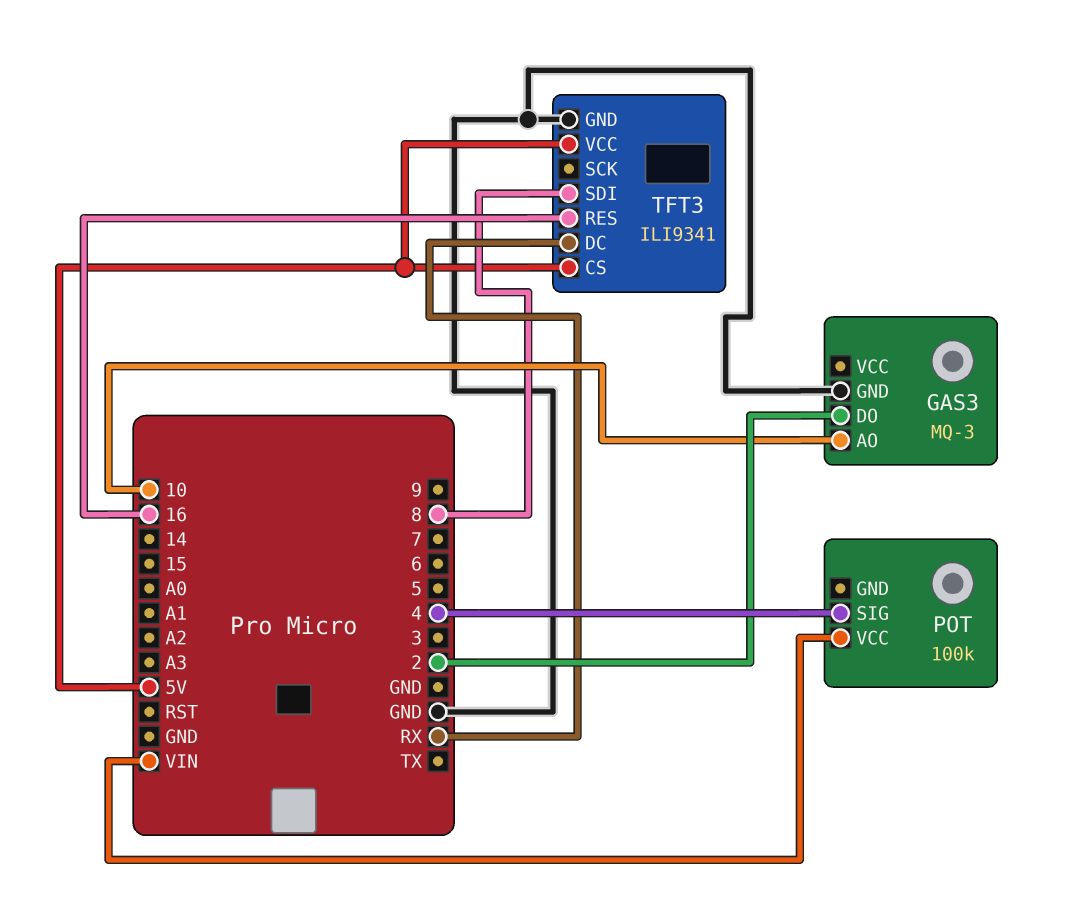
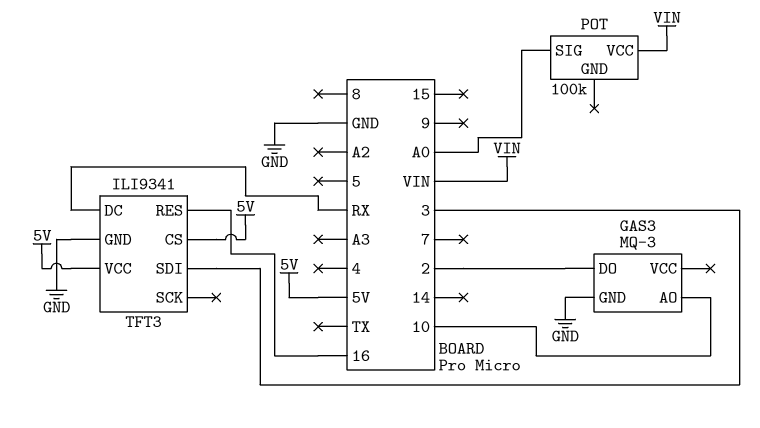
POT pin SIG: 4 -> A0
TFT3 pin SDI: 8 -> 3

